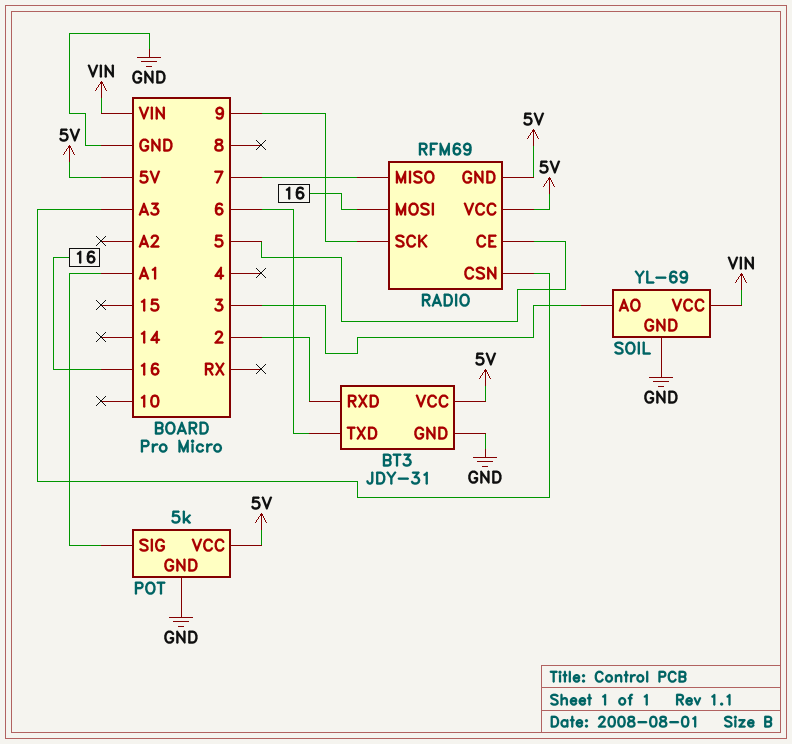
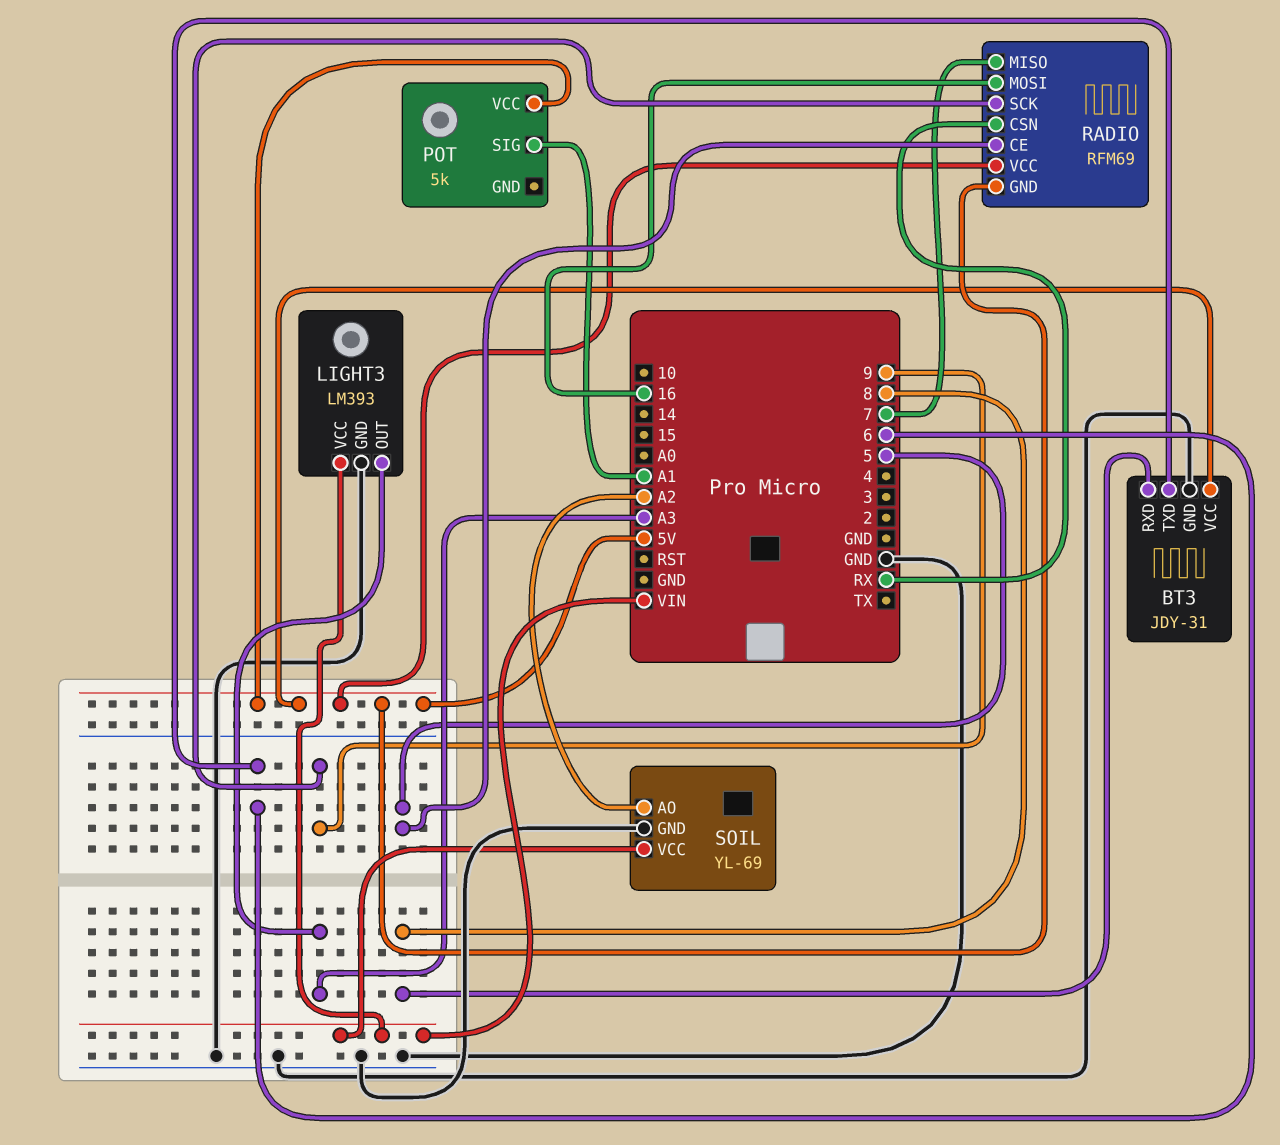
BT3 pin RXD: 2 -> 8
LIGHT3: none -> LM393
LIGHT3 pin GND: none -> GND
LIGHT3 pin OUT: none -> A3
LIGHT3 pin VCC: none -> VIN
POT pin GND: GND -> none
RADIO pin CSN: A3 -> RX
SOIL pin AO: 3 -> A2

